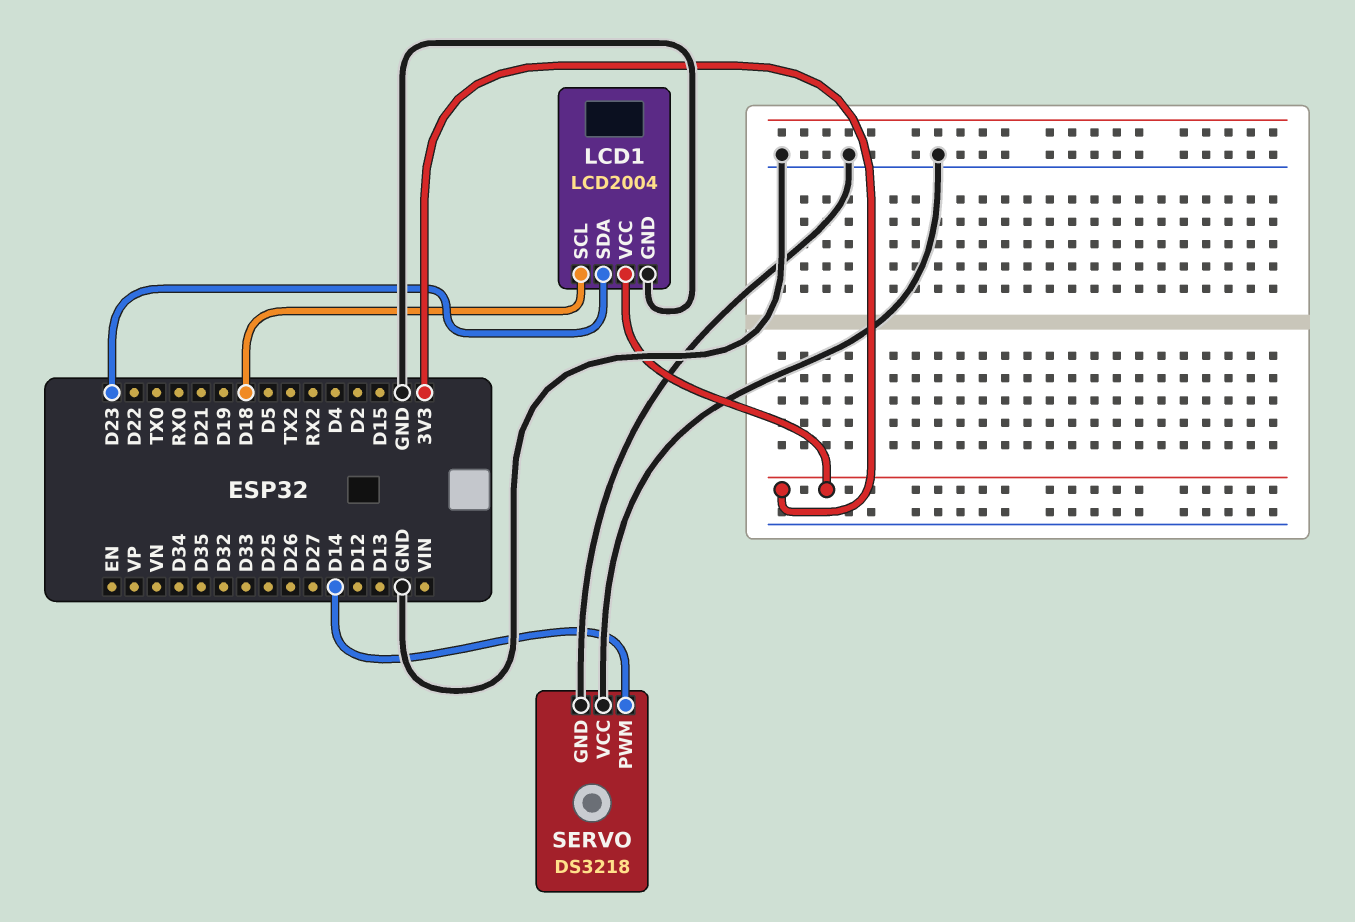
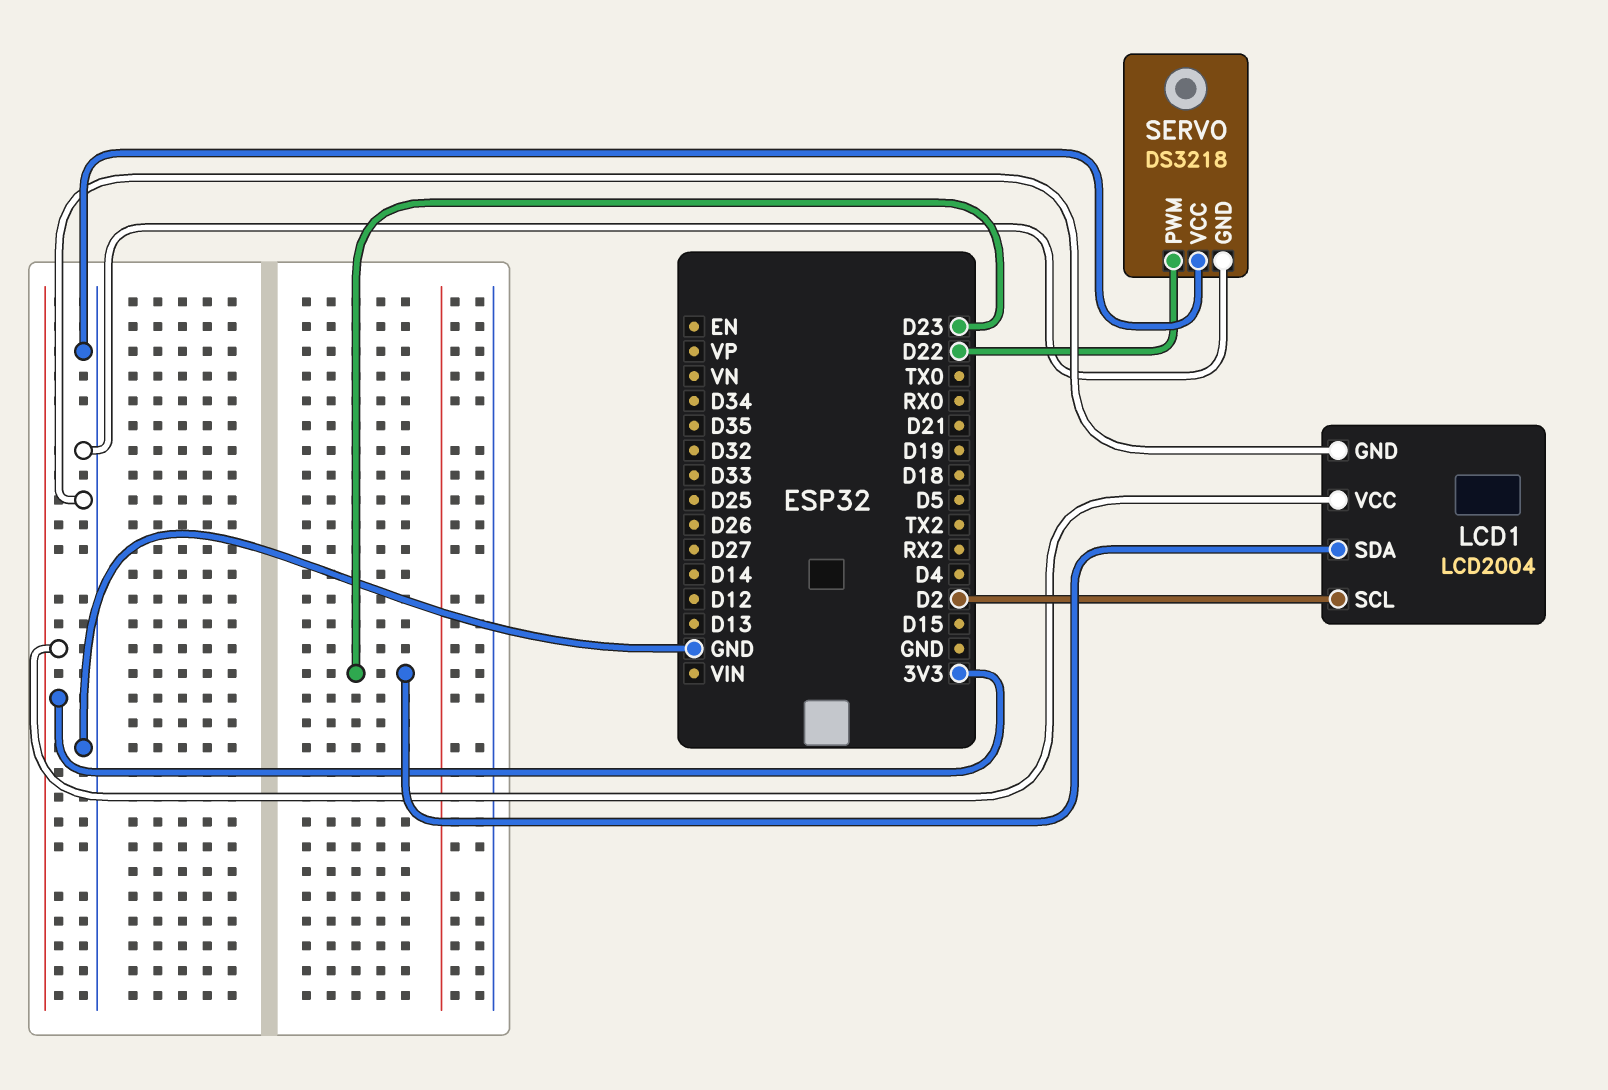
LCD1 pin SCL: D18 -> D2
SERVO pin PWM: D14 -> D22

